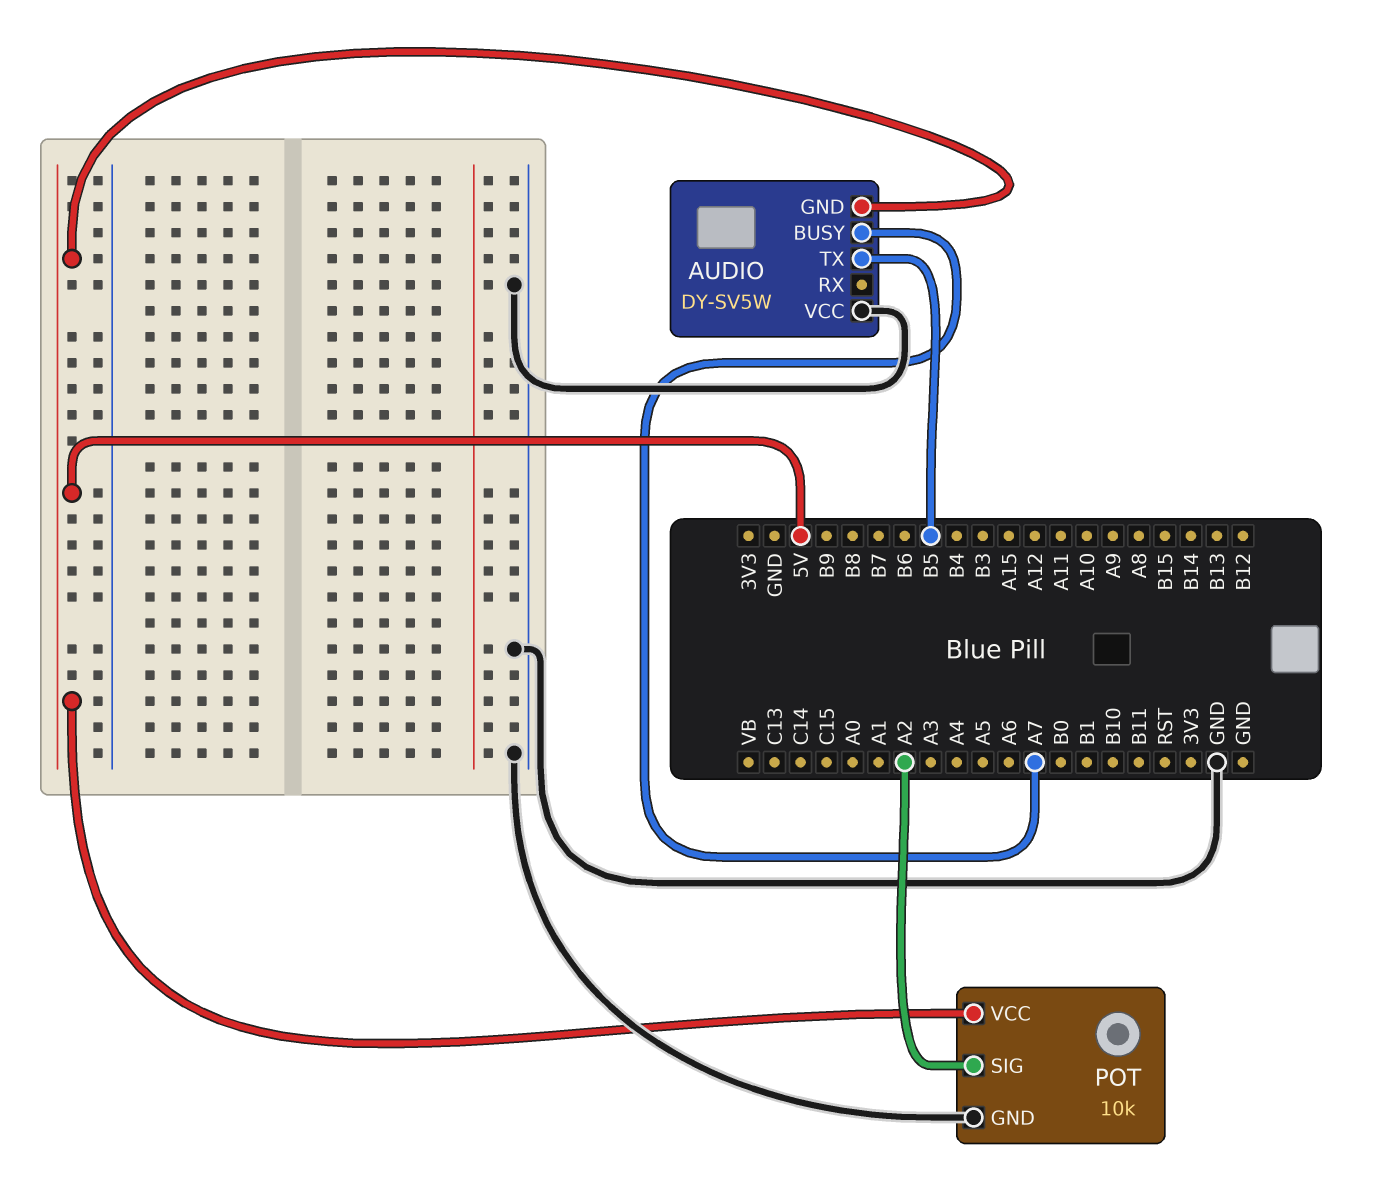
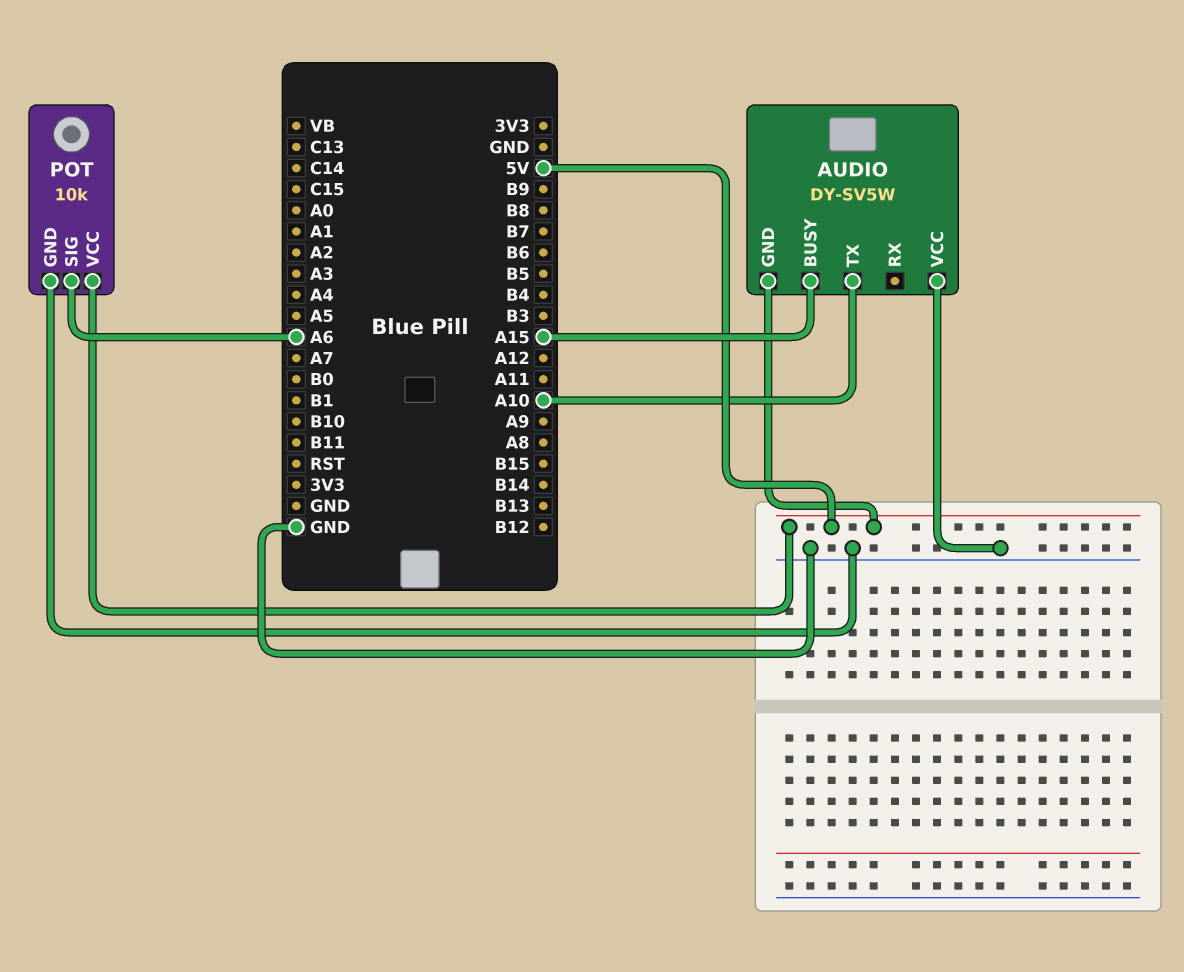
AUDIO pin BUSY: A7 -> A15
AUDIO pin TX: B5 -> A10
POT pin SIG: A2 -> A6

